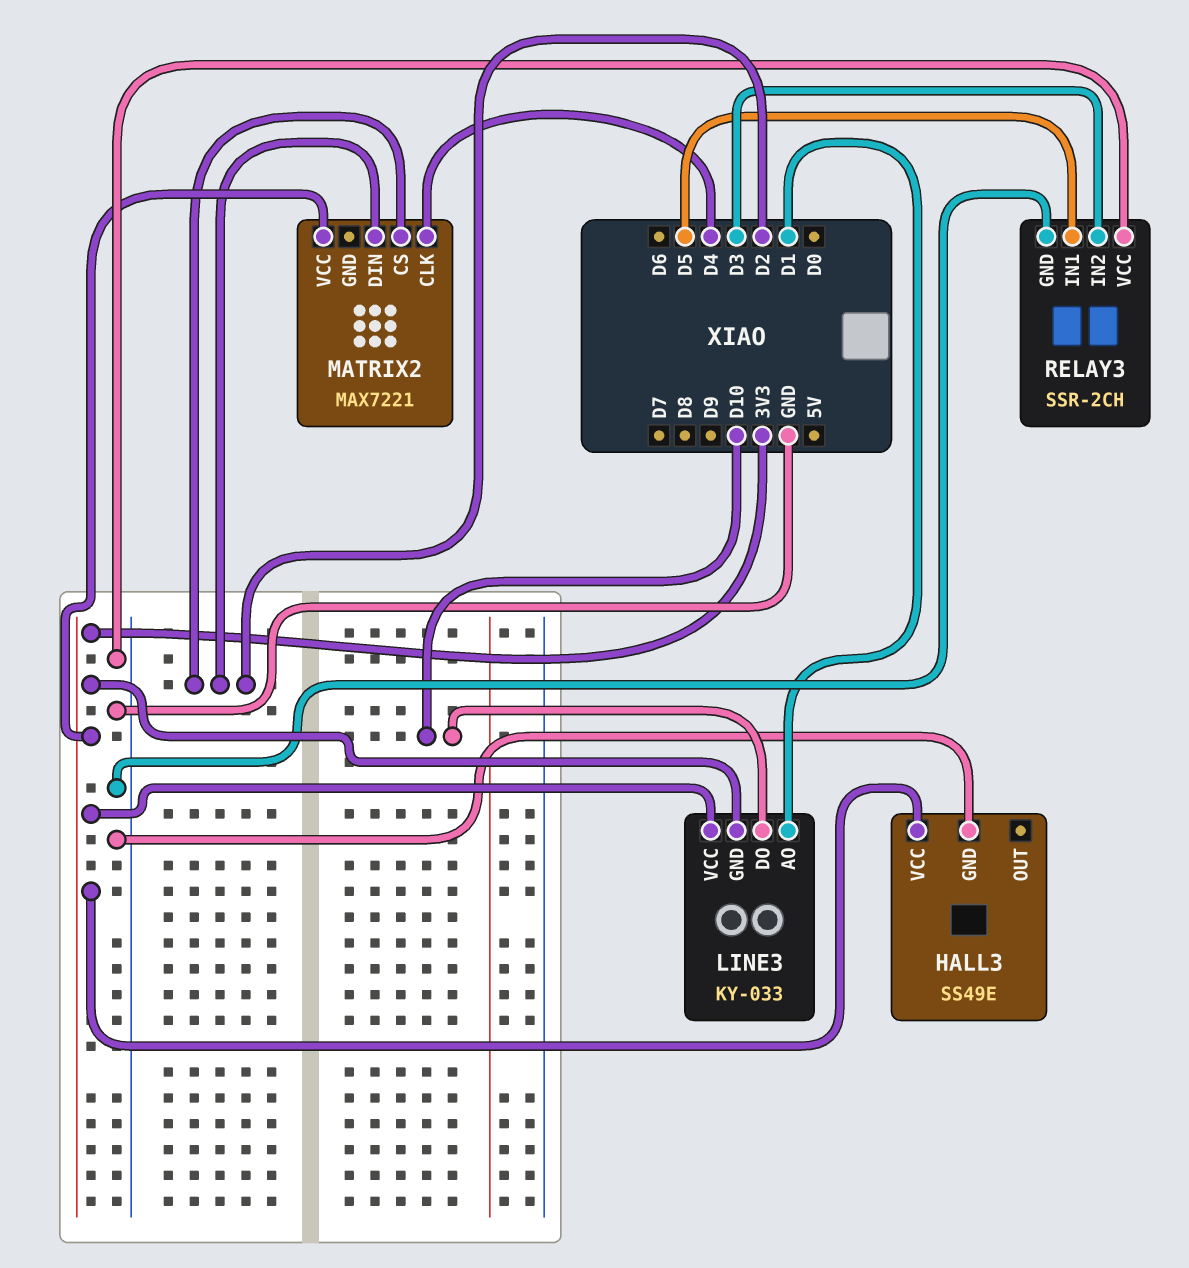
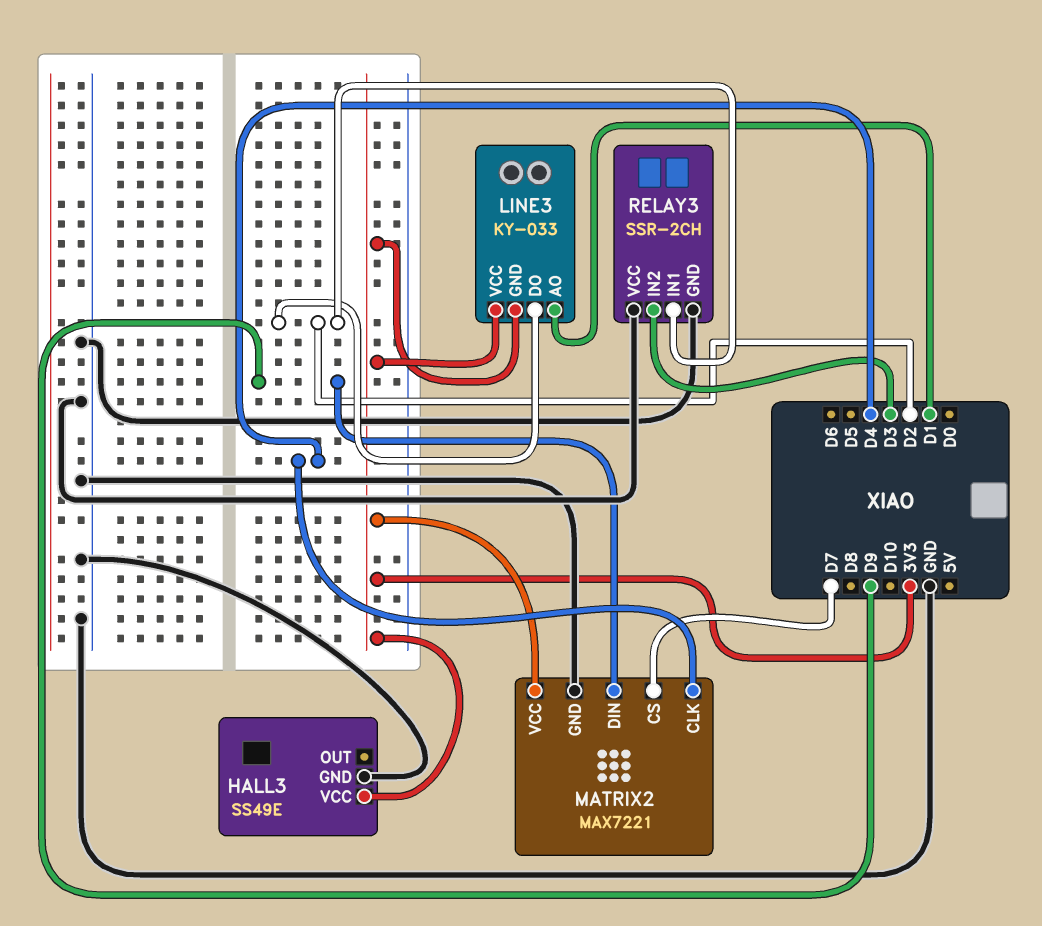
LINE3 pin DO: D10 -> D2
MATRIX2 pin CS: D2 -> D7
MATRIX2 pin DIN: D2 -> D9
MATRIX2 pin GND: none -> GND
RELAY3 pin IN1: D5 -> D2

